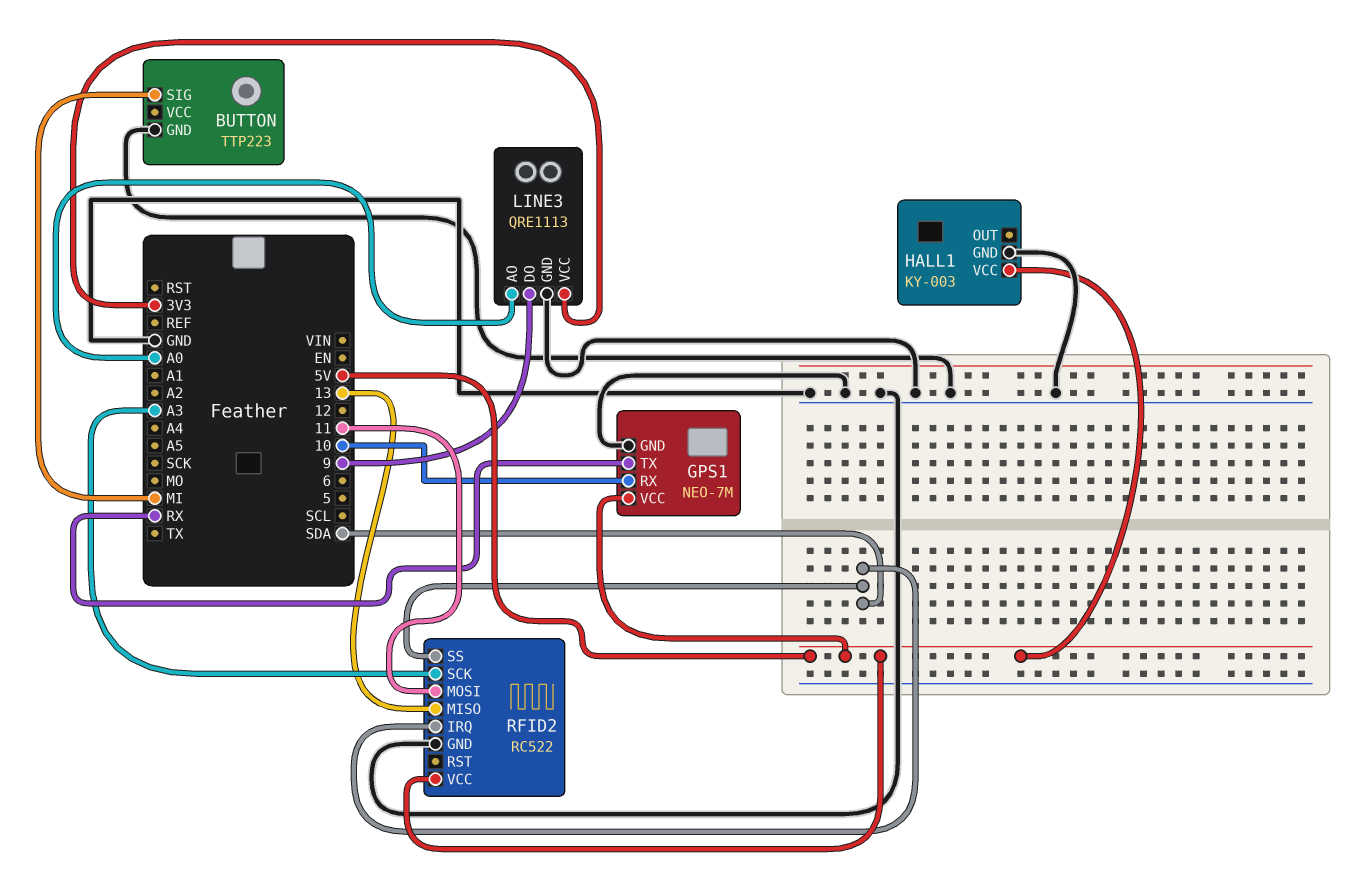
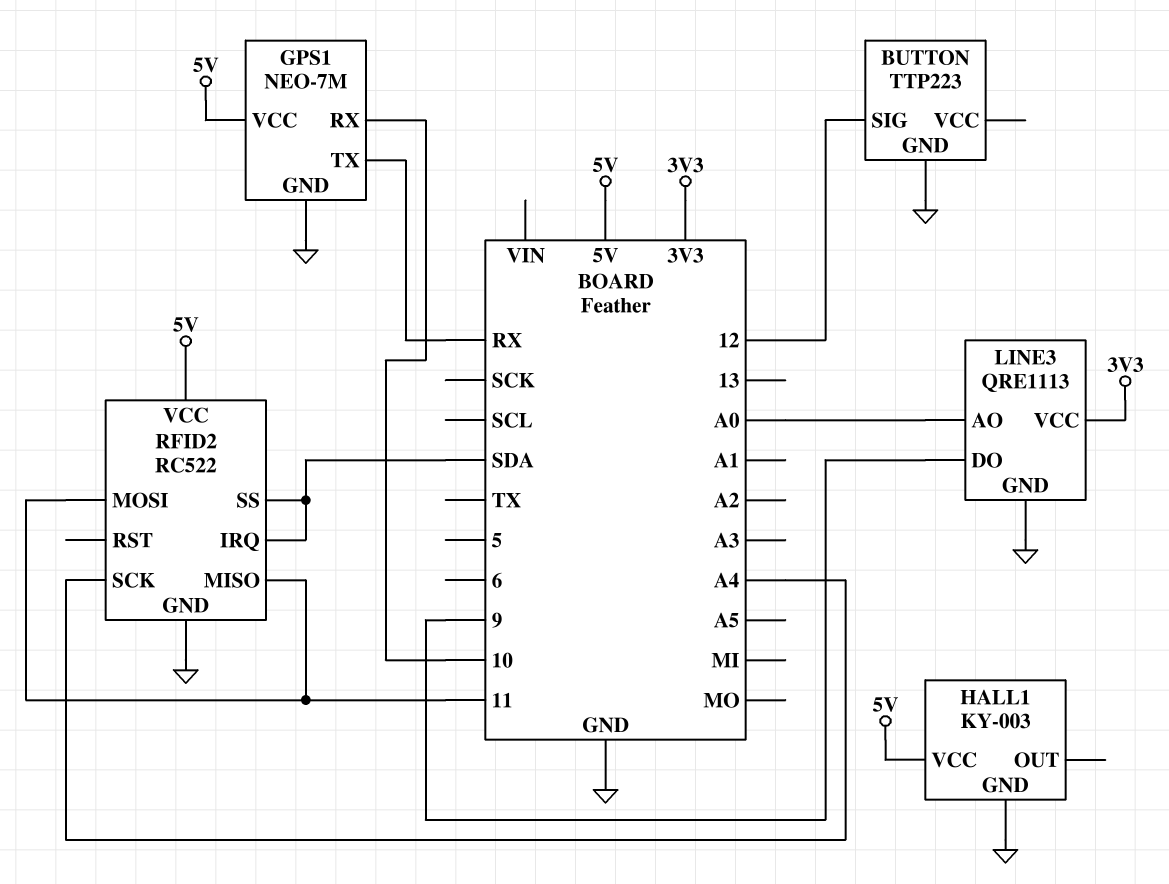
BUTTON pin SIG: MI -> 12
RFID2 pin MISO: 13 -> 11
RFID2 pin SCK: A3 -> A4

